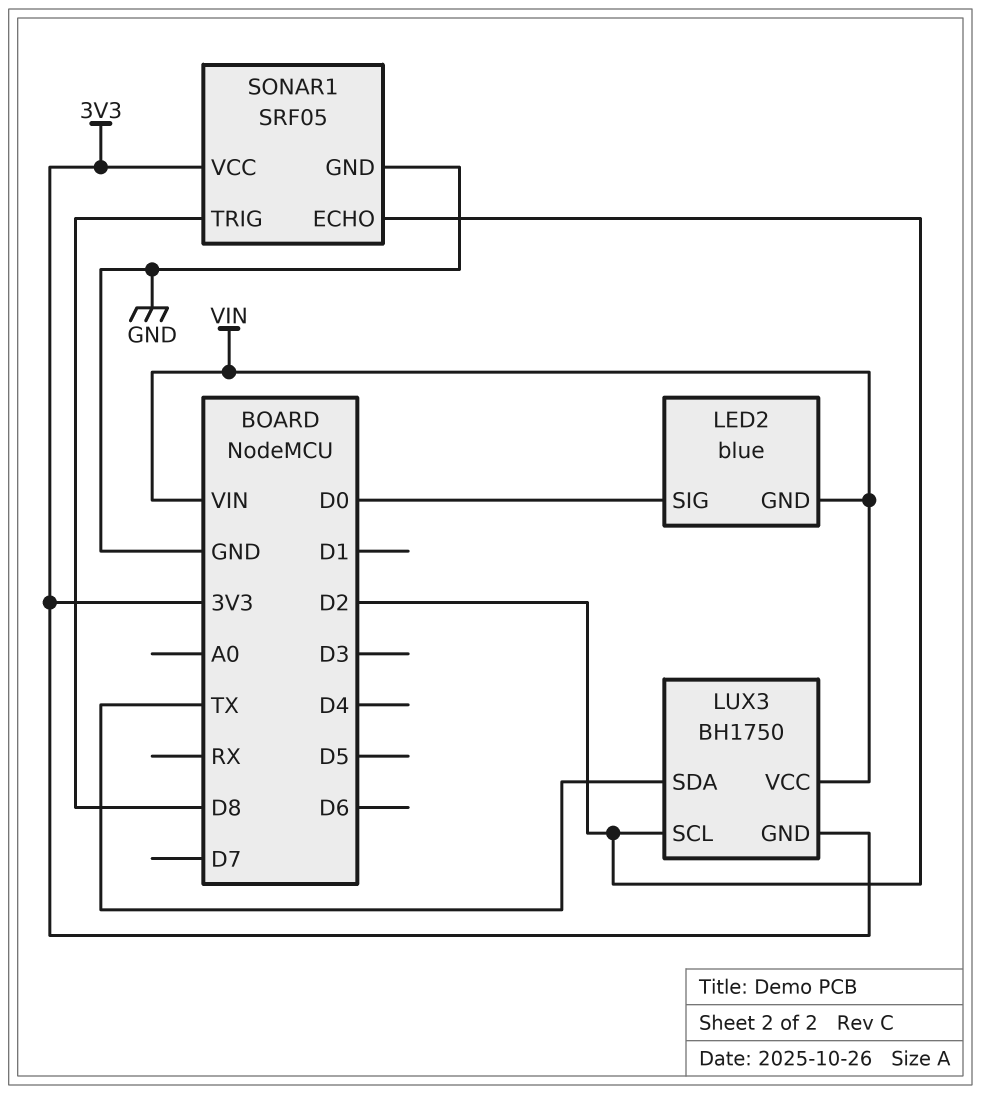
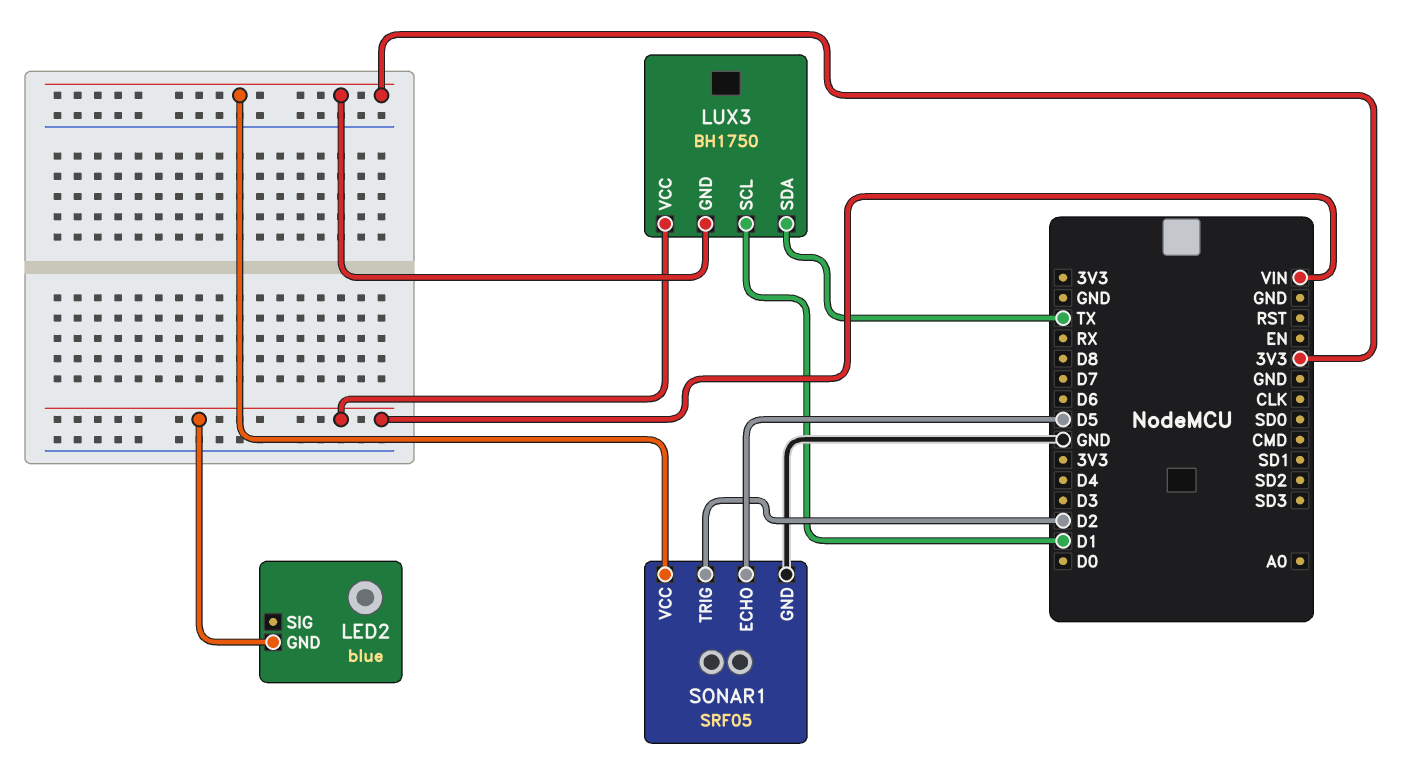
LED2 pin SIG: D0 -> none
LUX3 pin SCL: D2 -> D1
SONAR1 pin ECHO: D2 -> D5
SONAR1 pin TRIG: D8 -> D2

